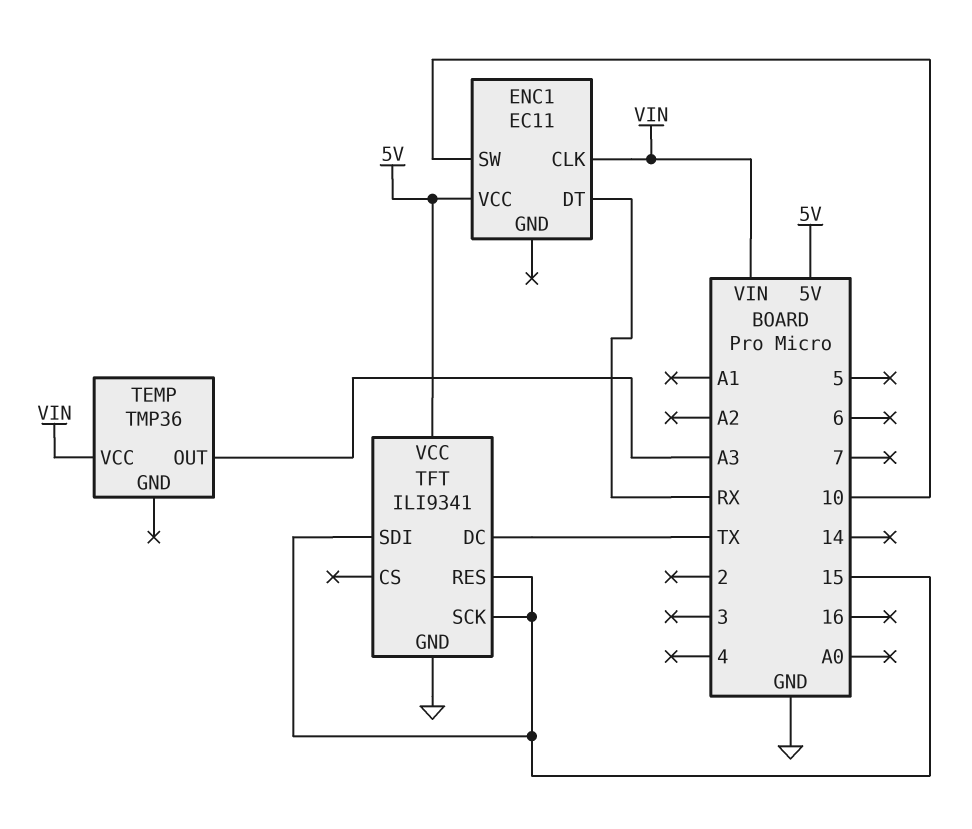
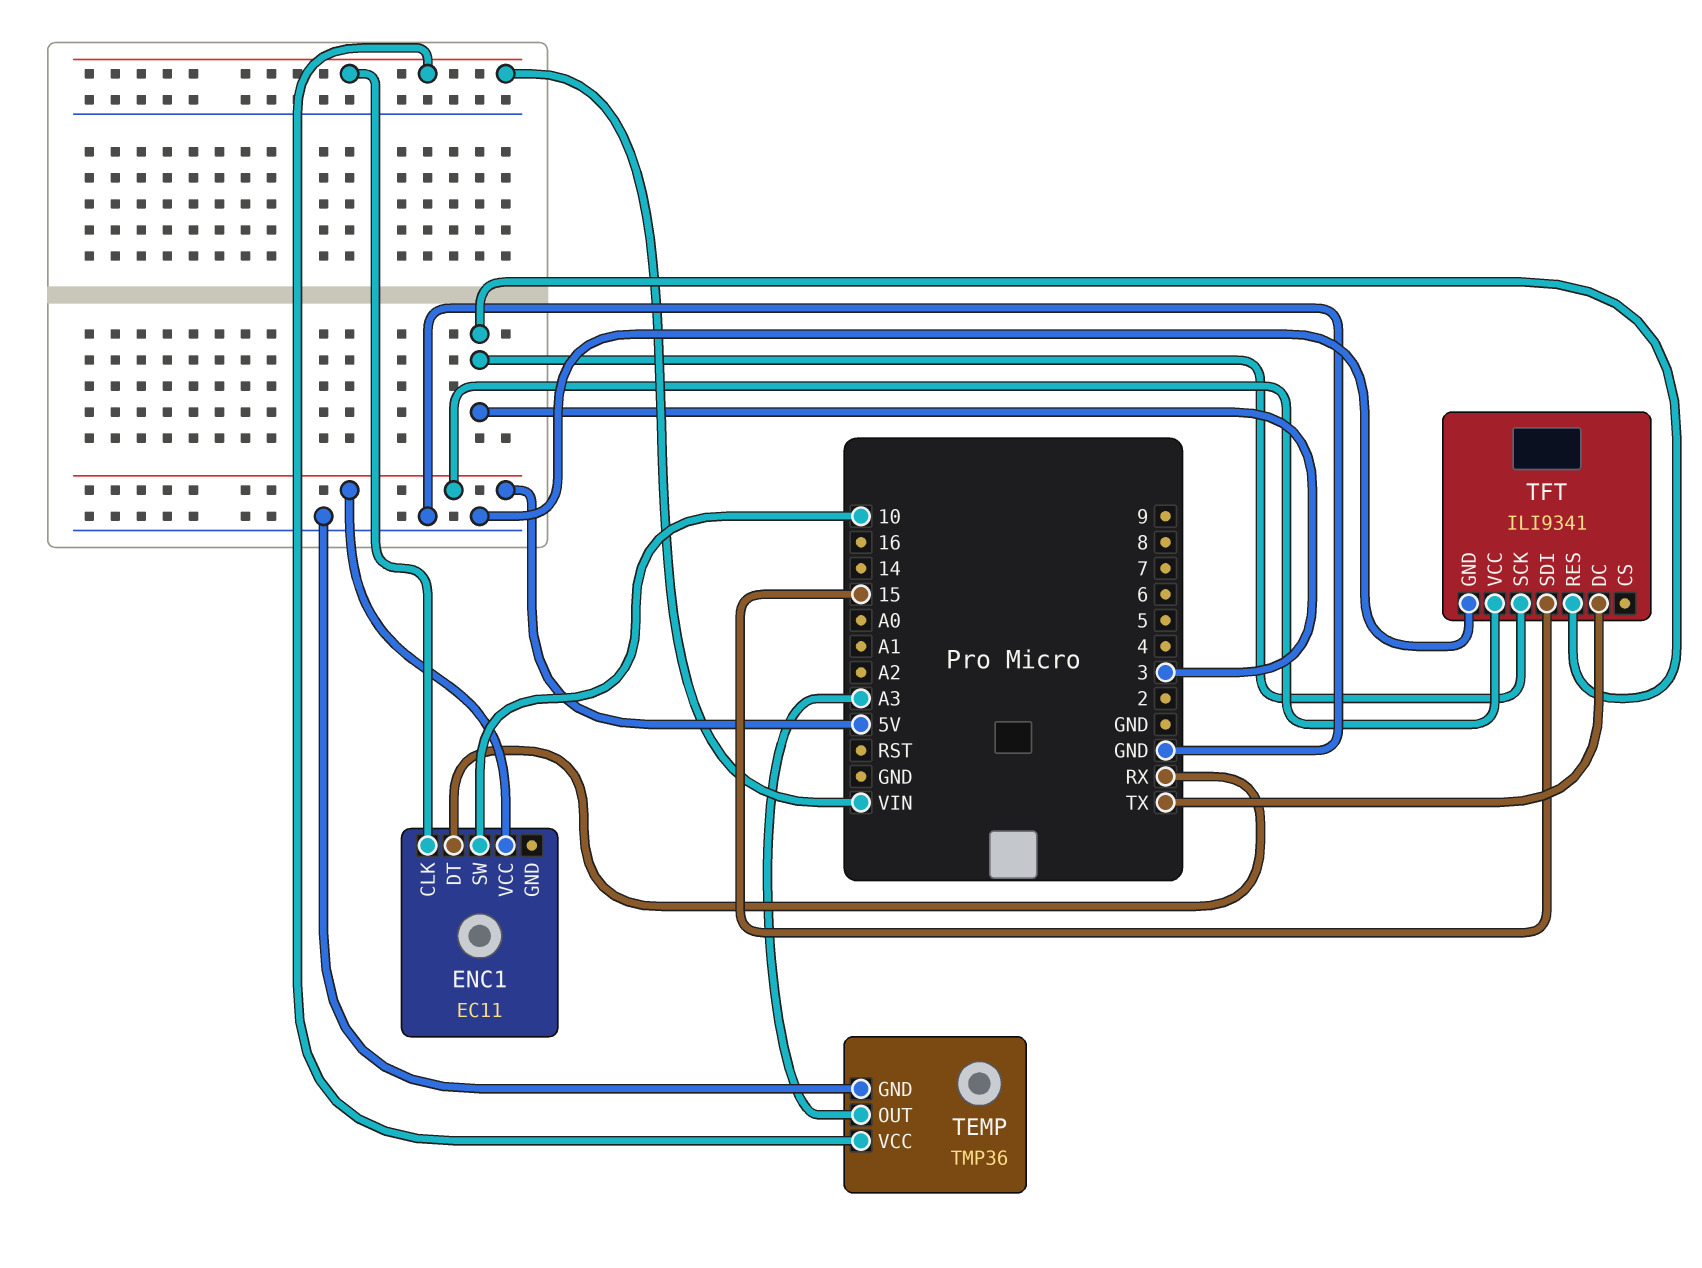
TEMP pin GND: none -> GND
TFT pin RES: 15 -> 3
TFT pin SCK: 15 -> 3

